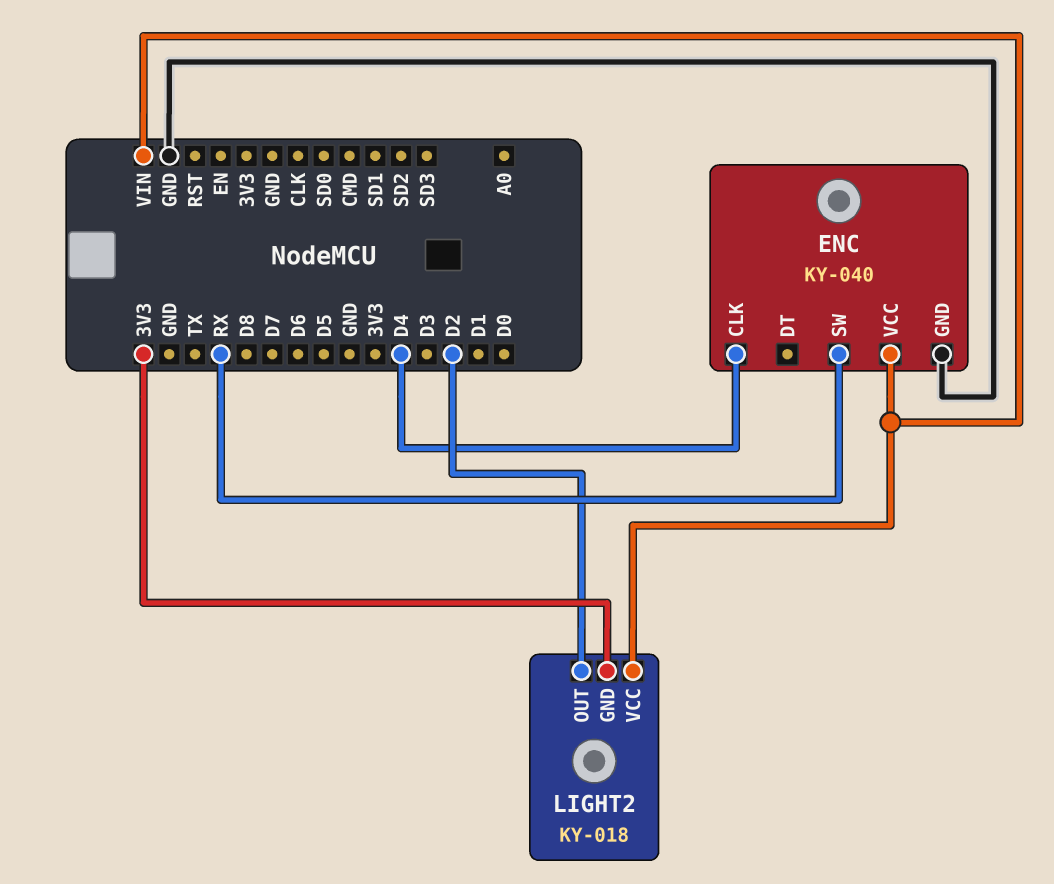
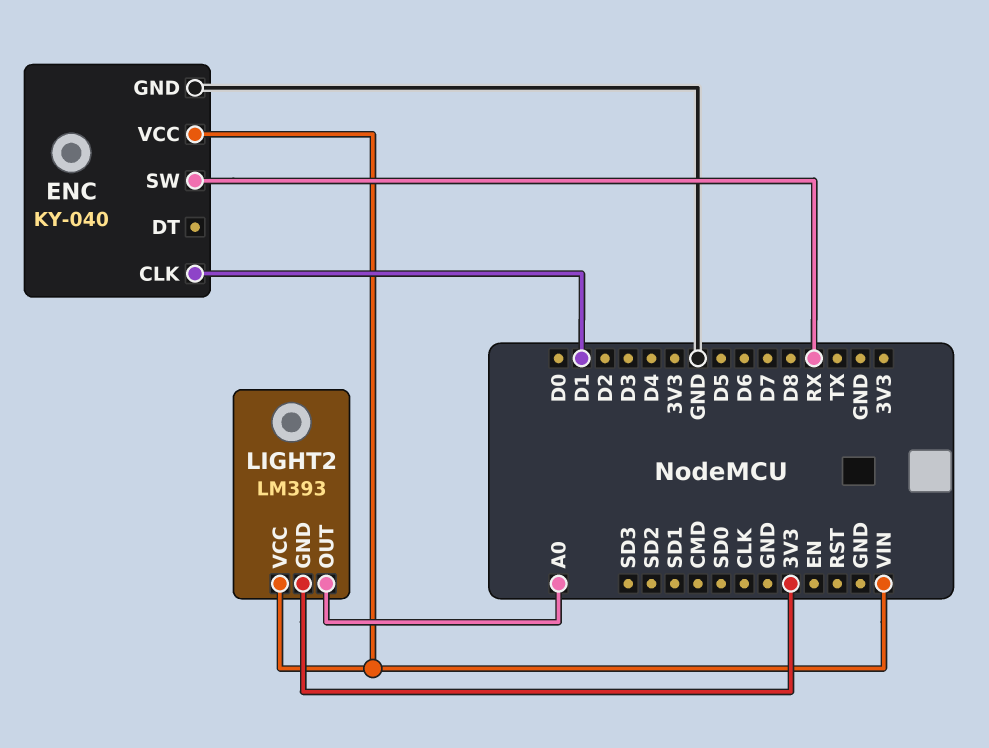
ENC pin CLK: D4 -> D1
LIGHT2: KY-018 -> LM393
LIGHT2 pin OUT: D2 -> A0

